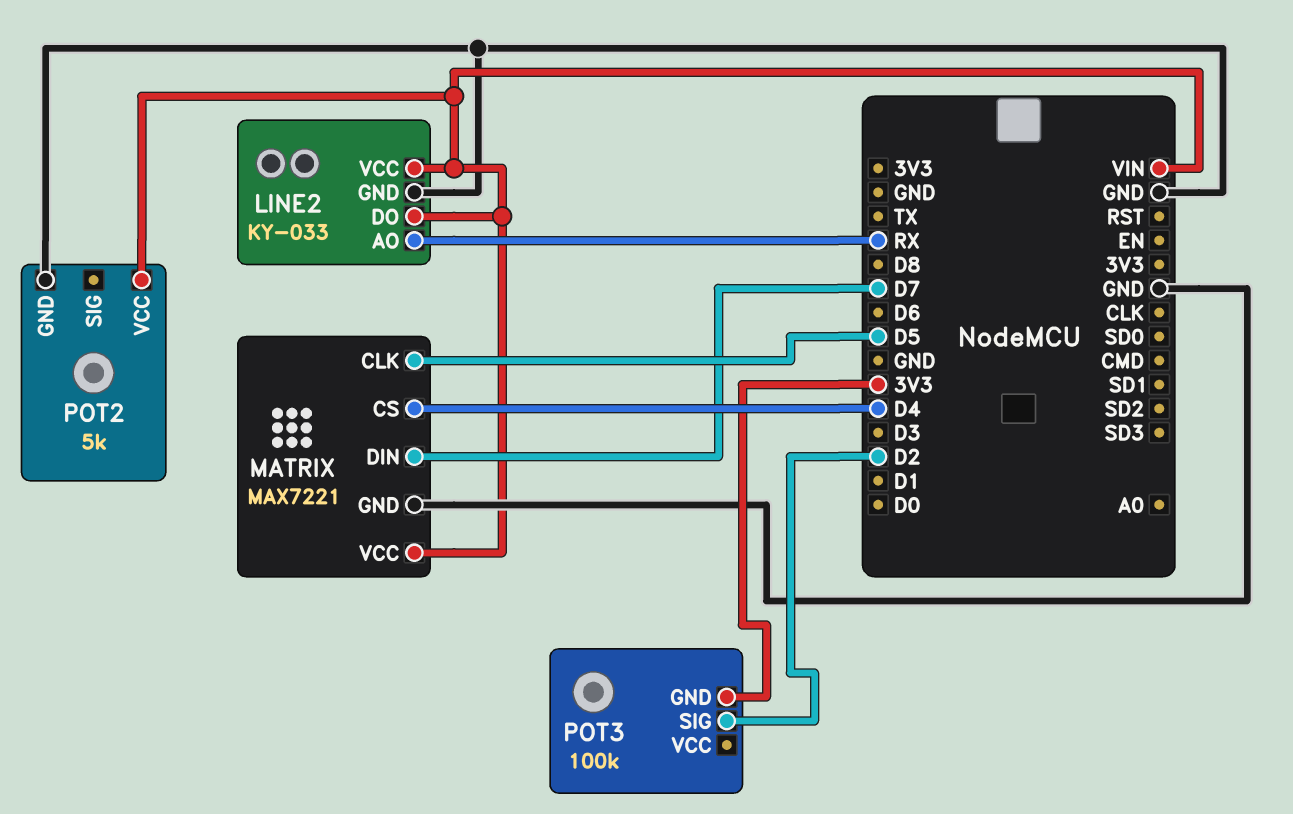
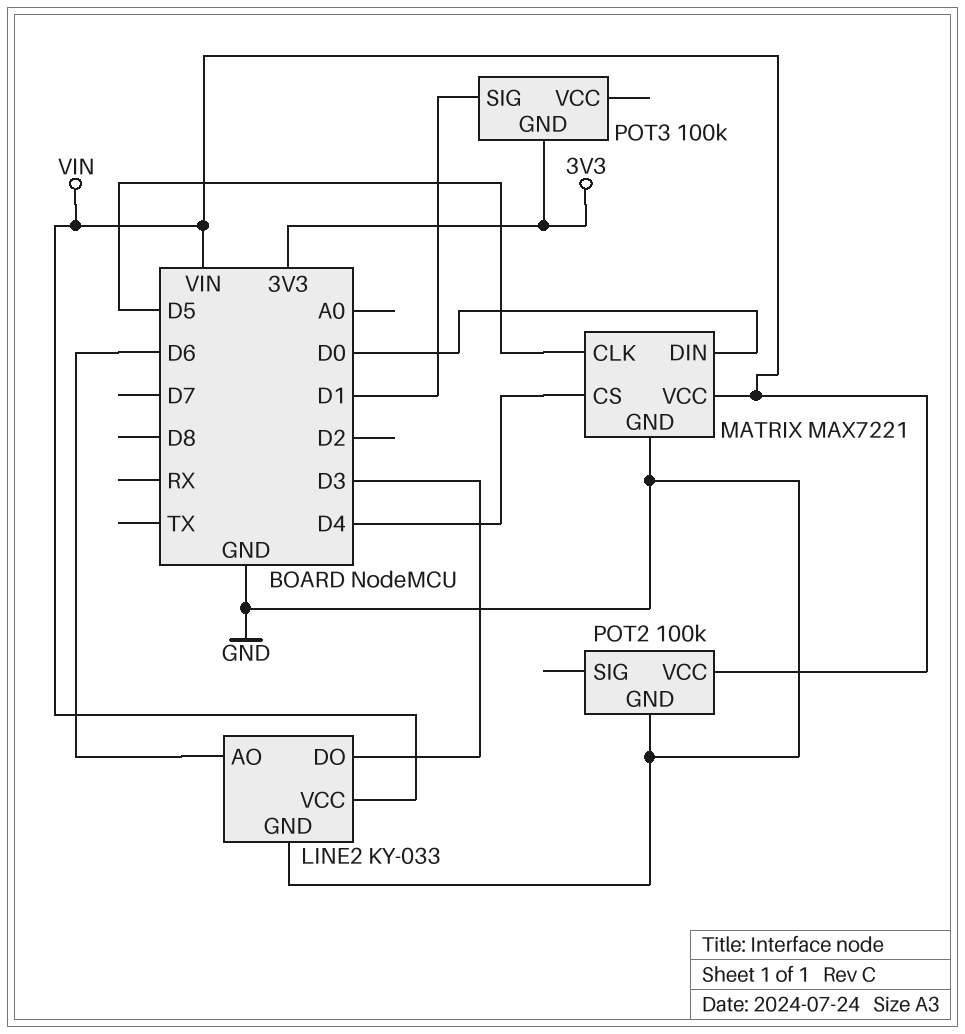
LINE2 pin AO: RX -> D6
LINE2 pin DO: VIN -> D3
MATRIX pin DIN: D7 -> D0
POT2: 5k -> 100k
POT3 pin SIG: D2 -> D1

